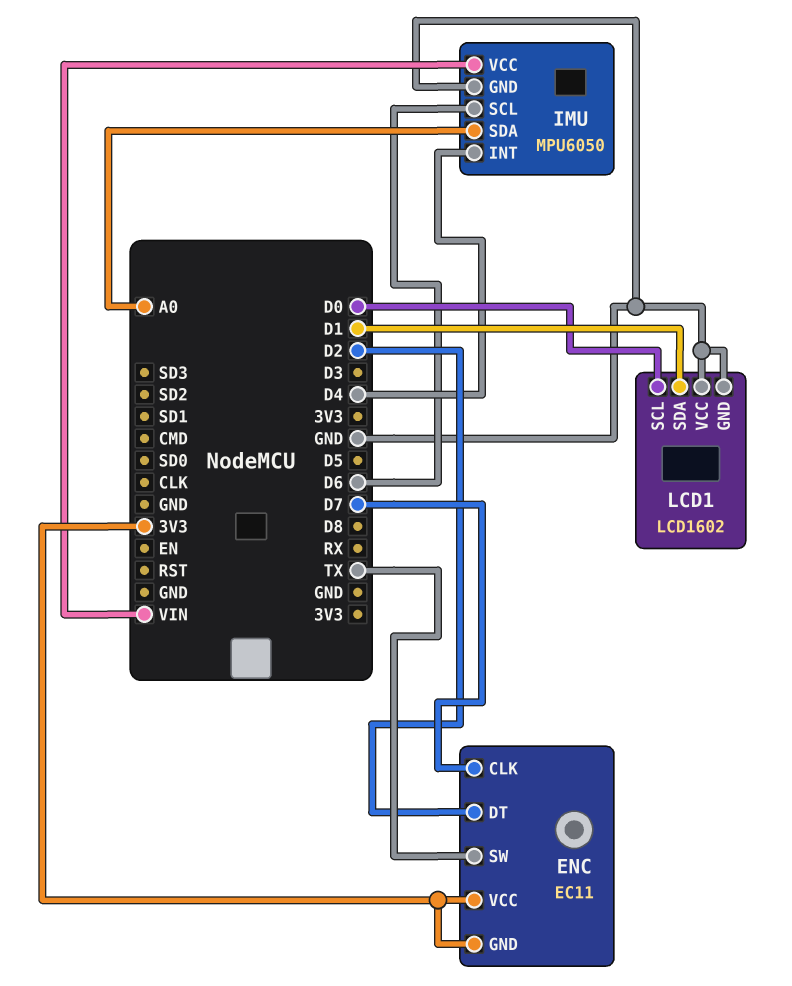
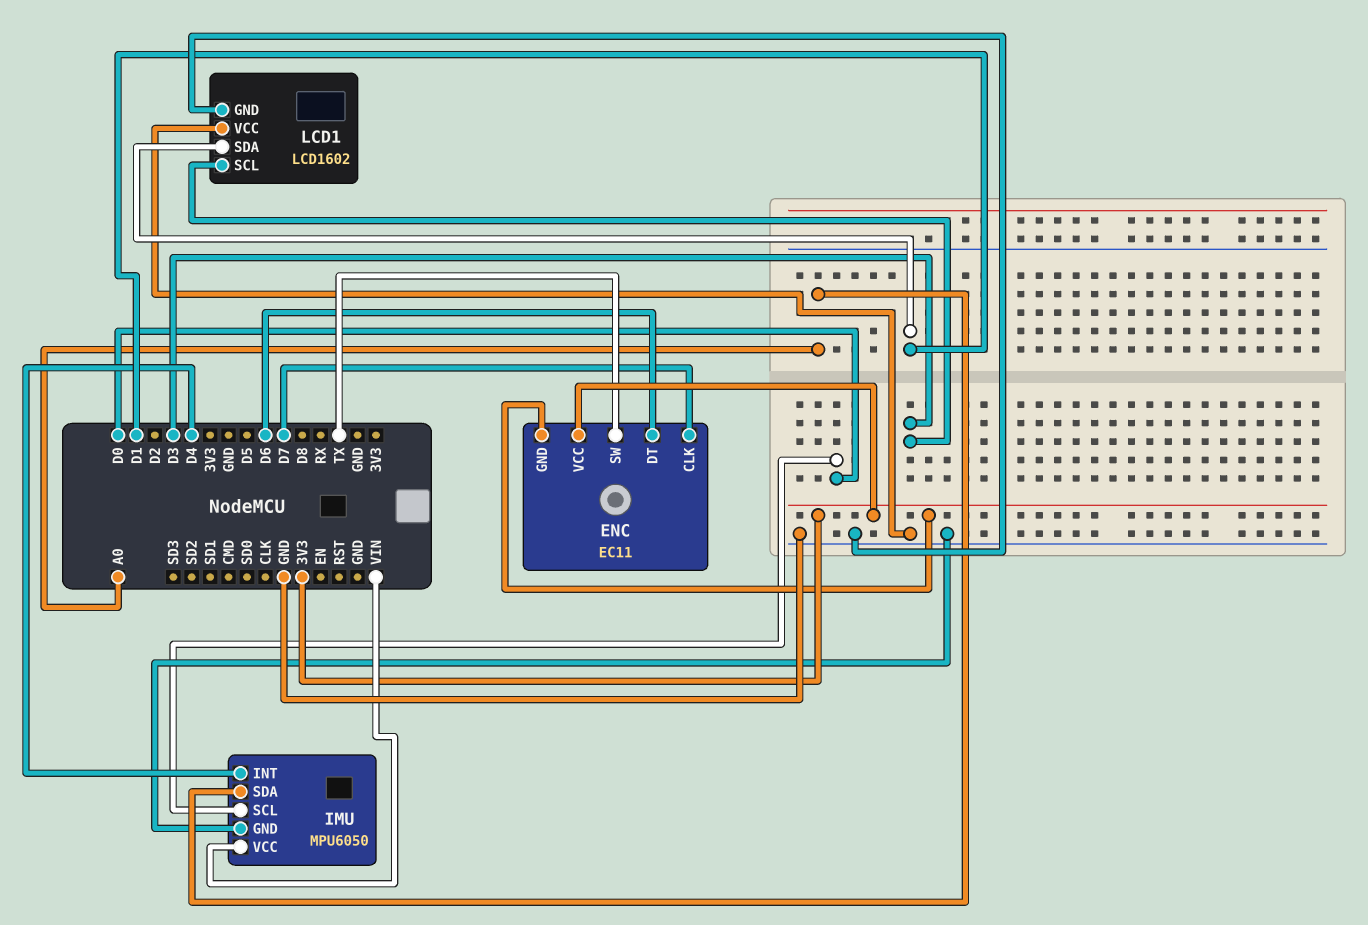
ENC pin DT: D2 -> D6
IMU pin SCL: D6 -> D0
LCD1 pin SCL: D0 -> D3

